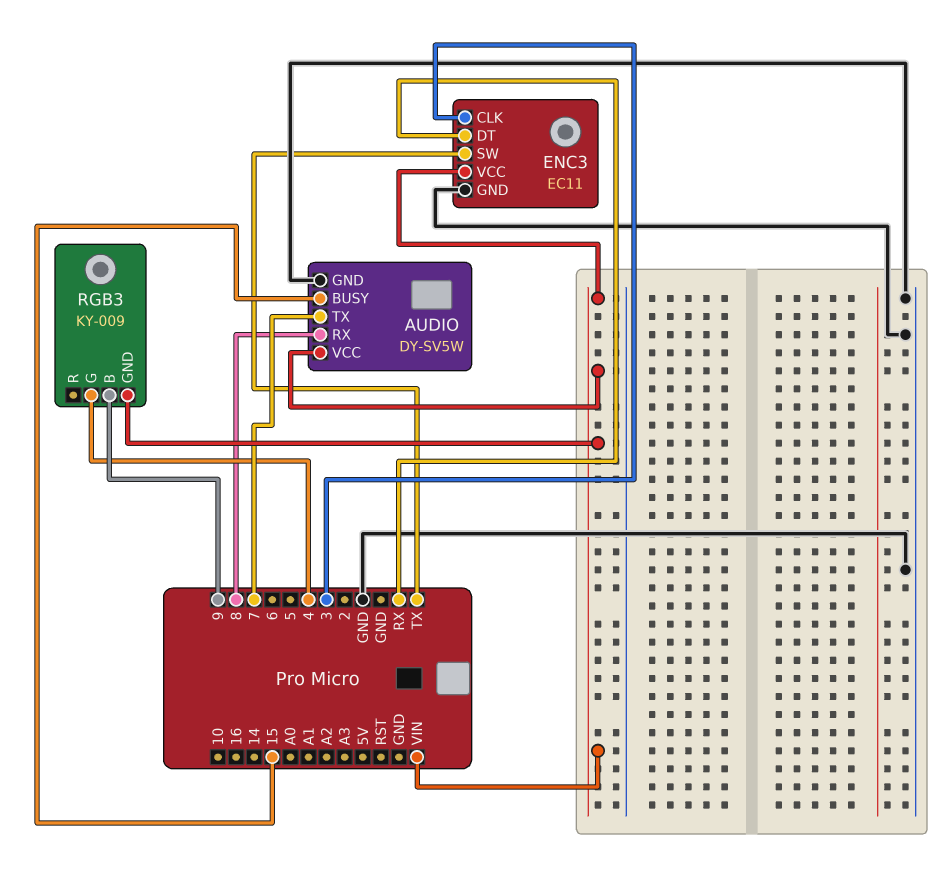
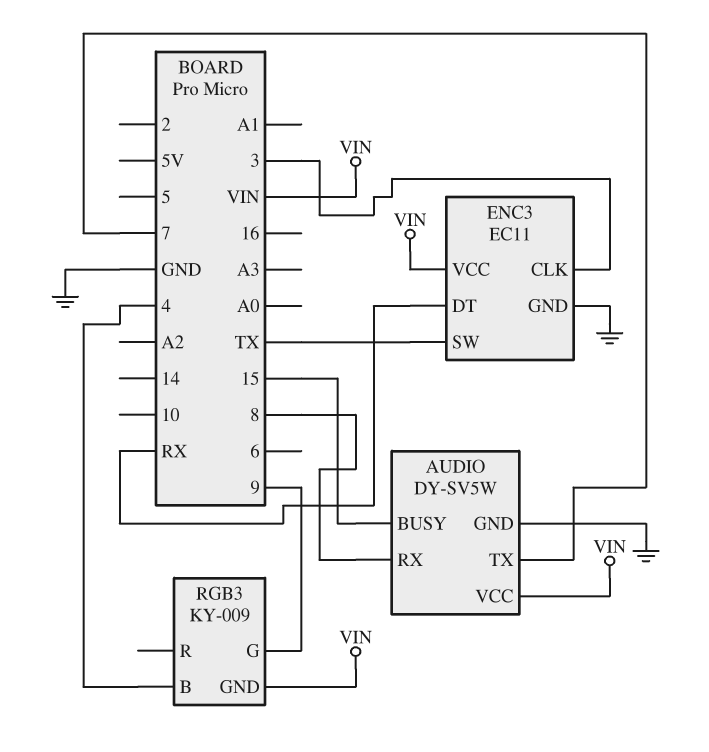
RGB3 pin B: 9 -> 4
RGB3 pin G: 4 -> 9

